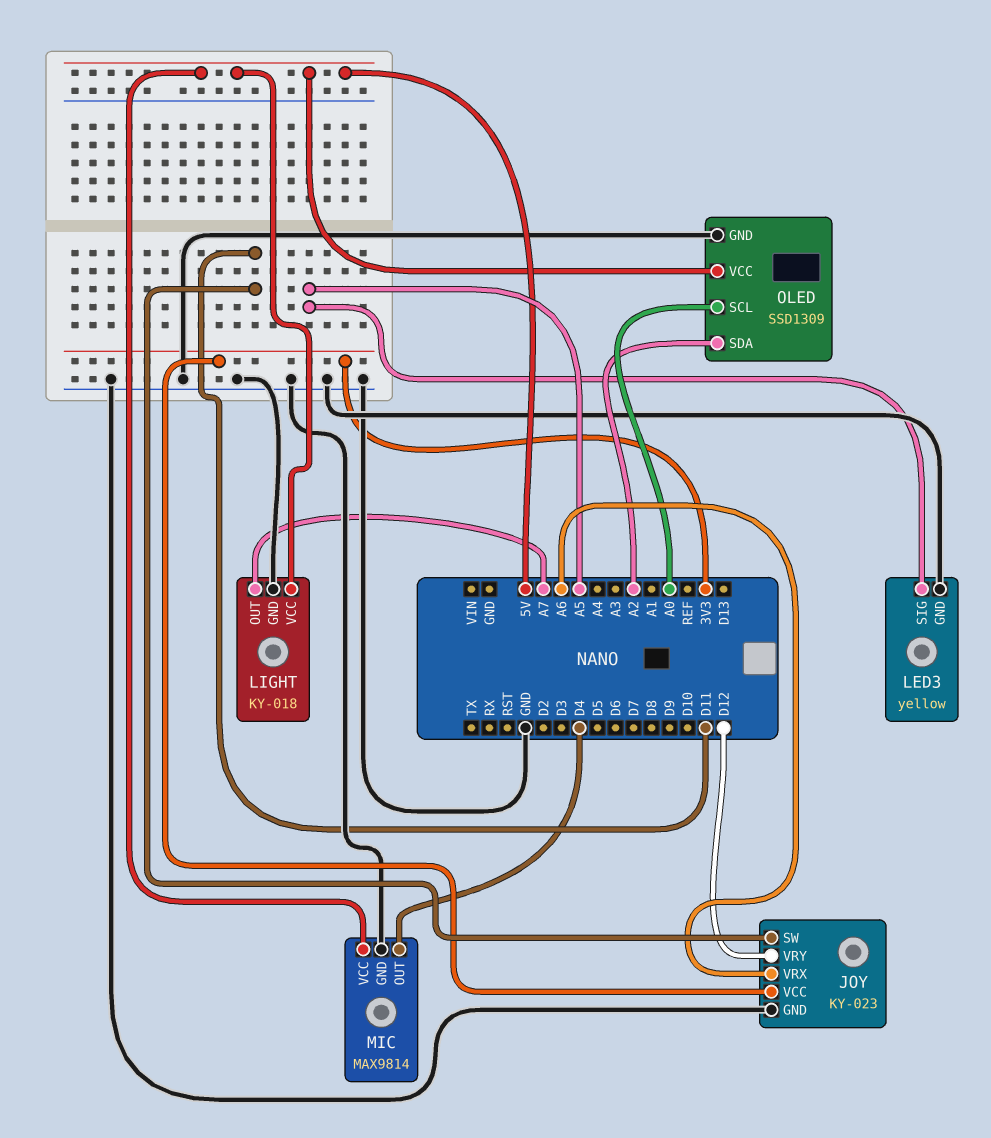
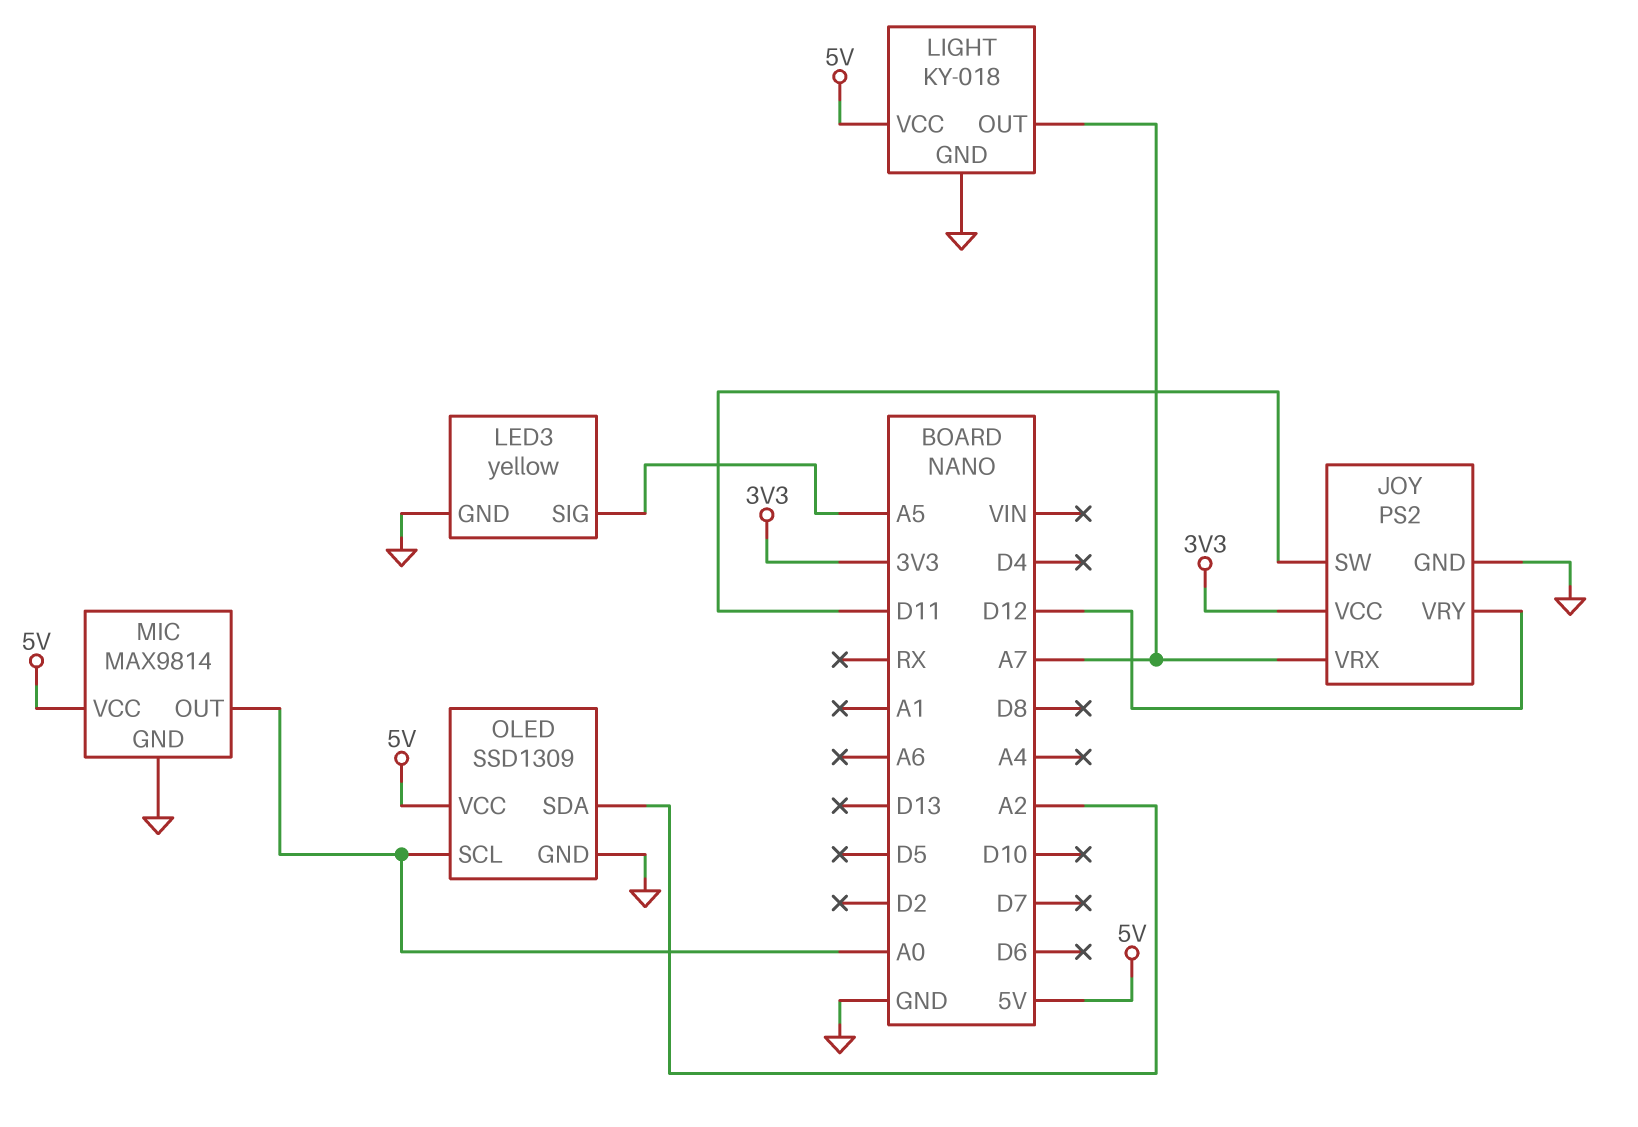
JOY: KY-023 -> PS2
JOY pin VRX: A6 -> A7
MIC pin OUT: D4 -> A0

